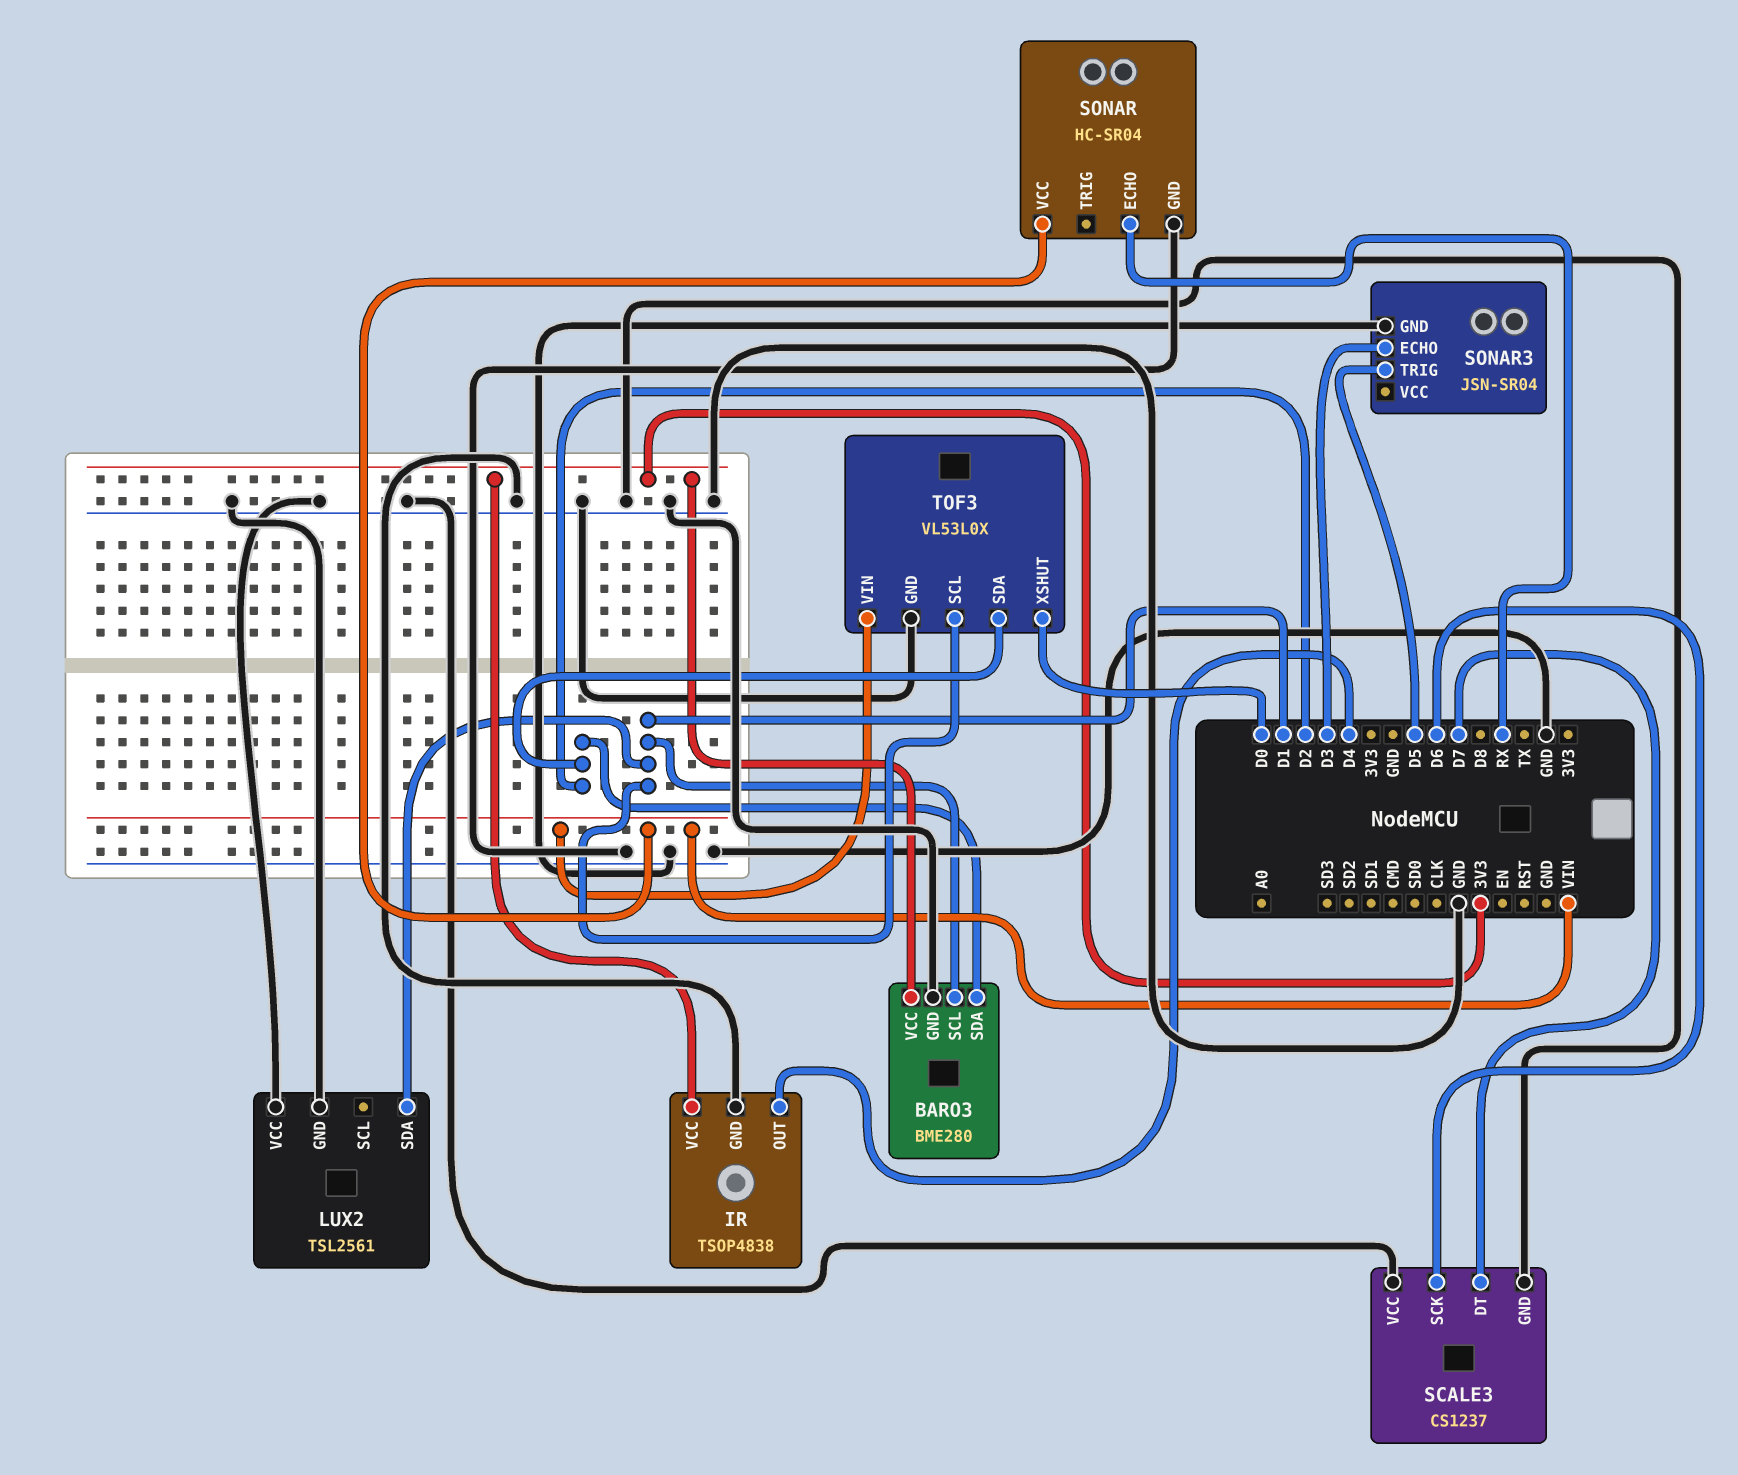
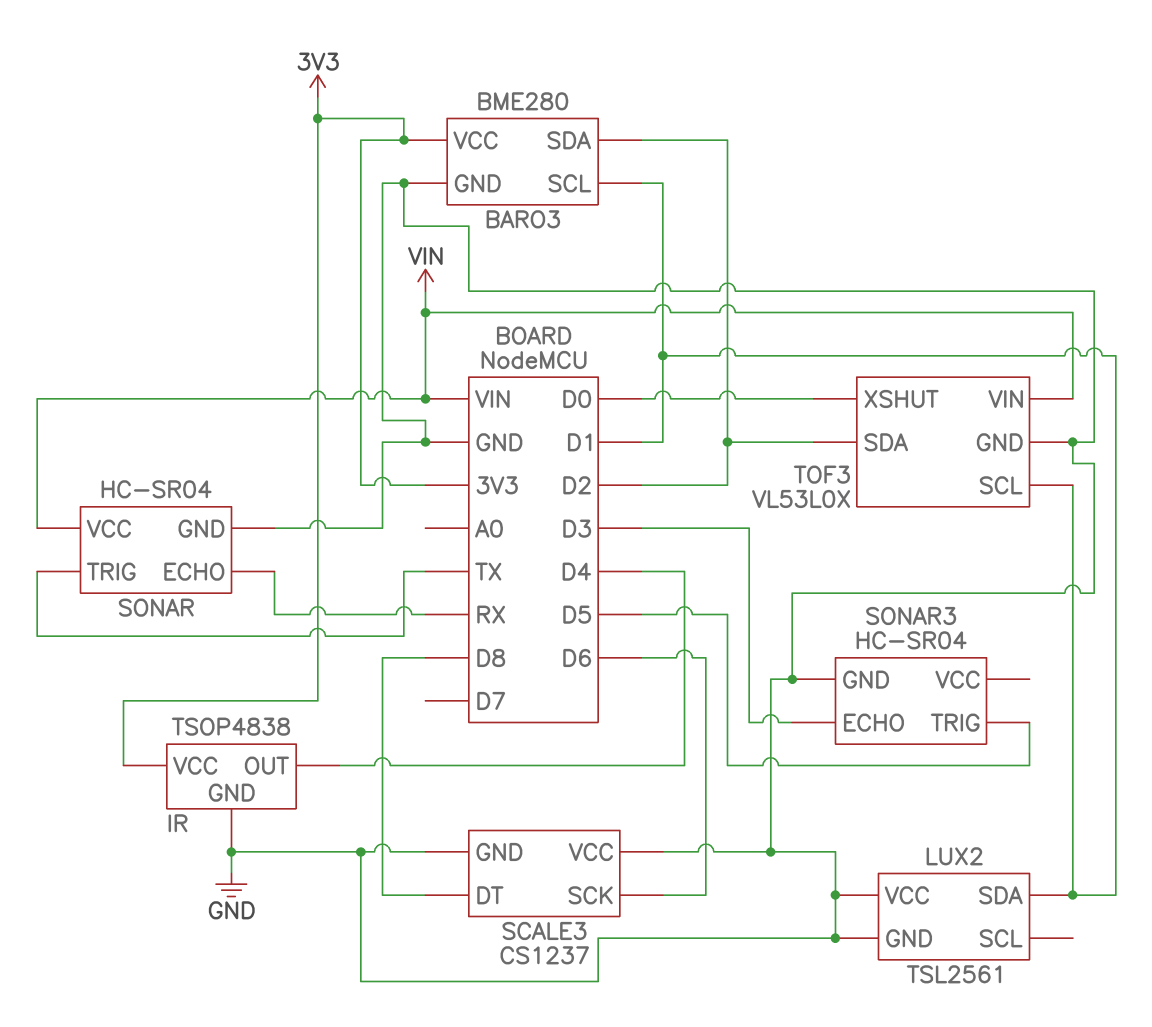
SCALE3 pin DT: D7 -> D8
SONAR pin TRIG: none -> TX
SONAR3: JSN-SR04 -> HC-SR04

